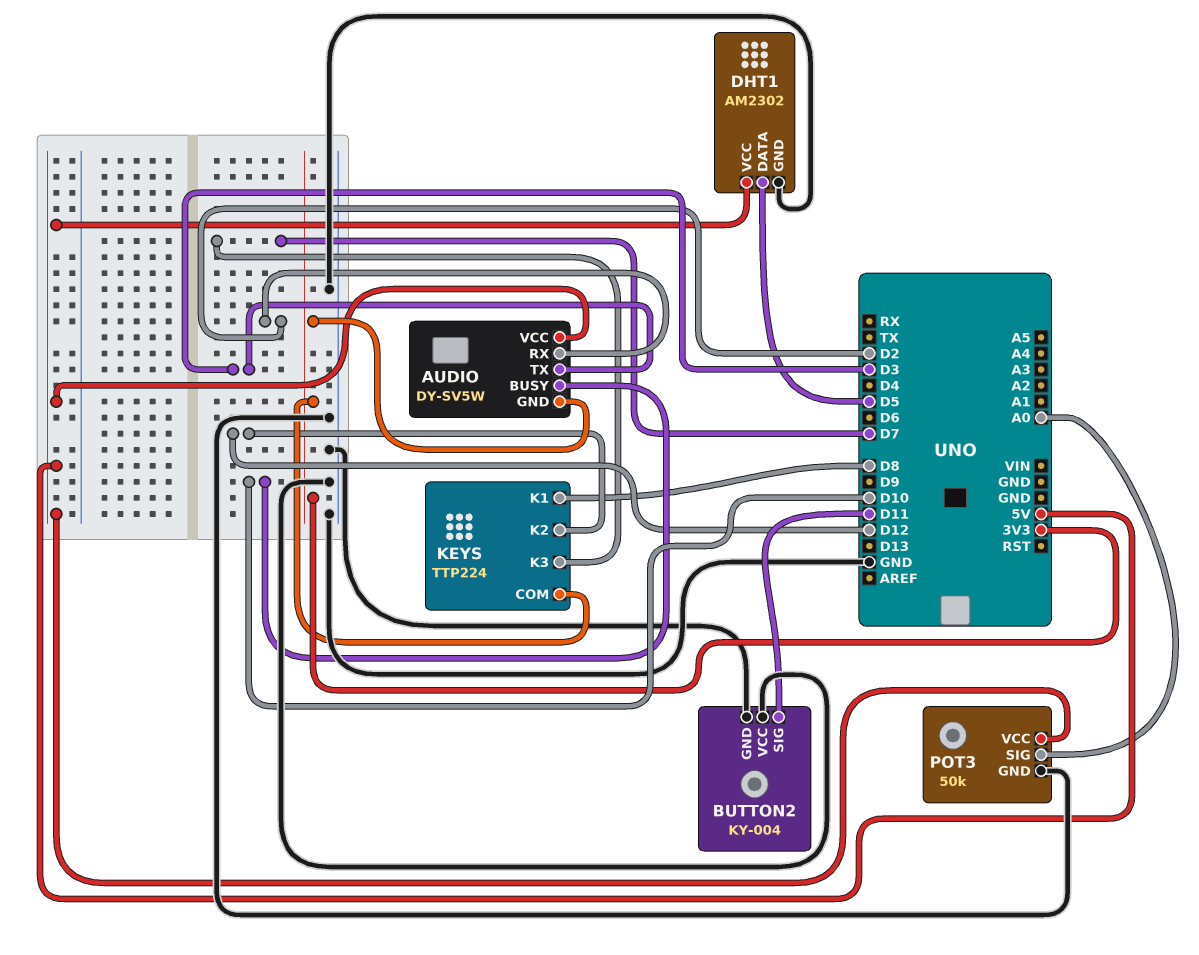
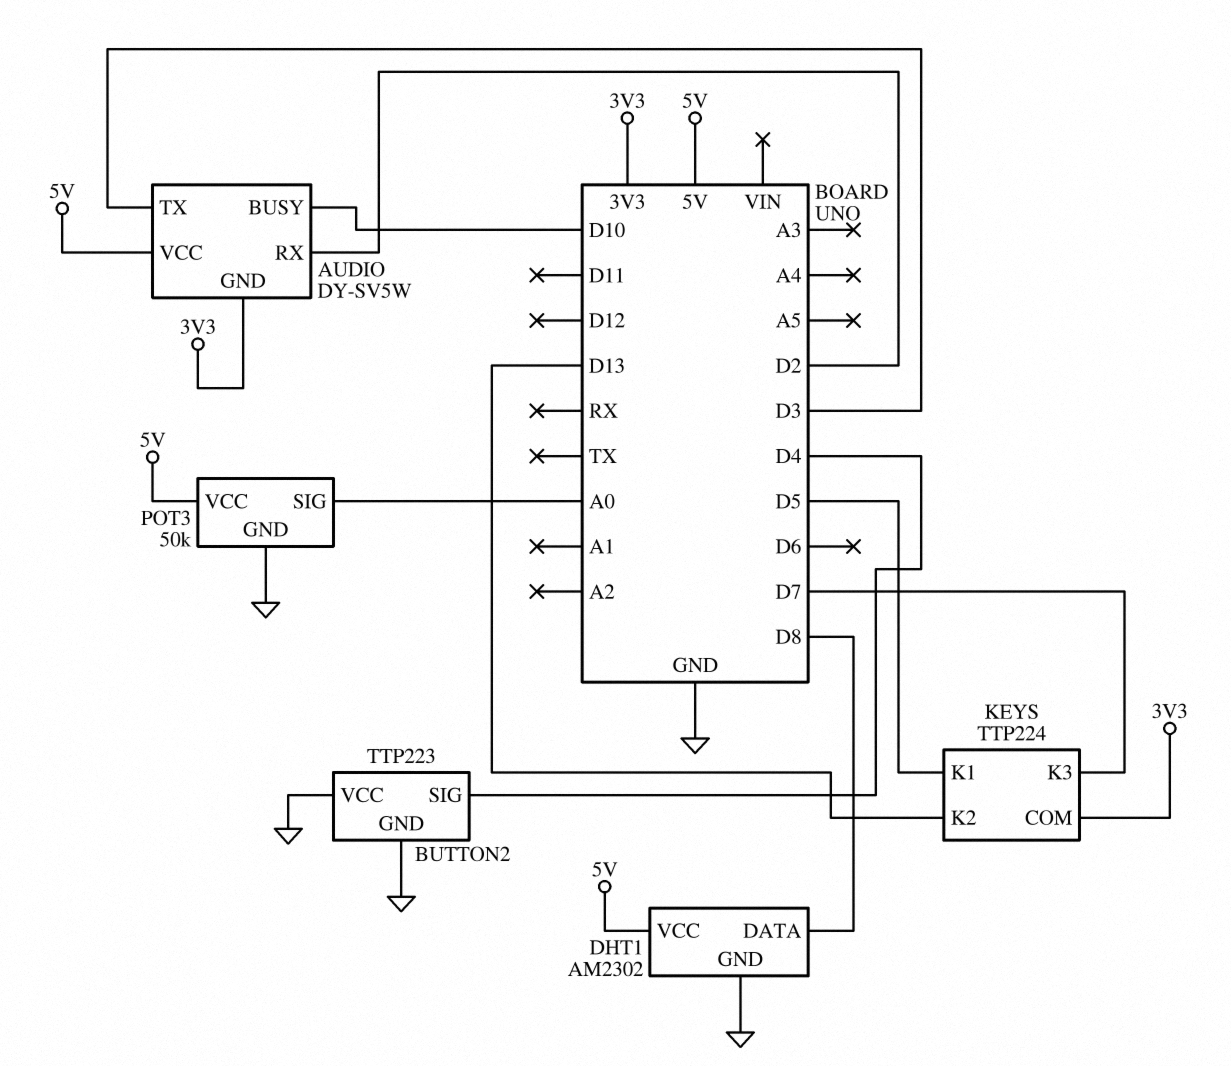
BUTTON2: KY-004 -> TTP223
BUTTON2 pin SIG: D11 -> D4
DHT1 pin DATA: D5 -> D8
KEYS pin K1: D8 -> D5
KEYS pin K2: D12 -> D13

